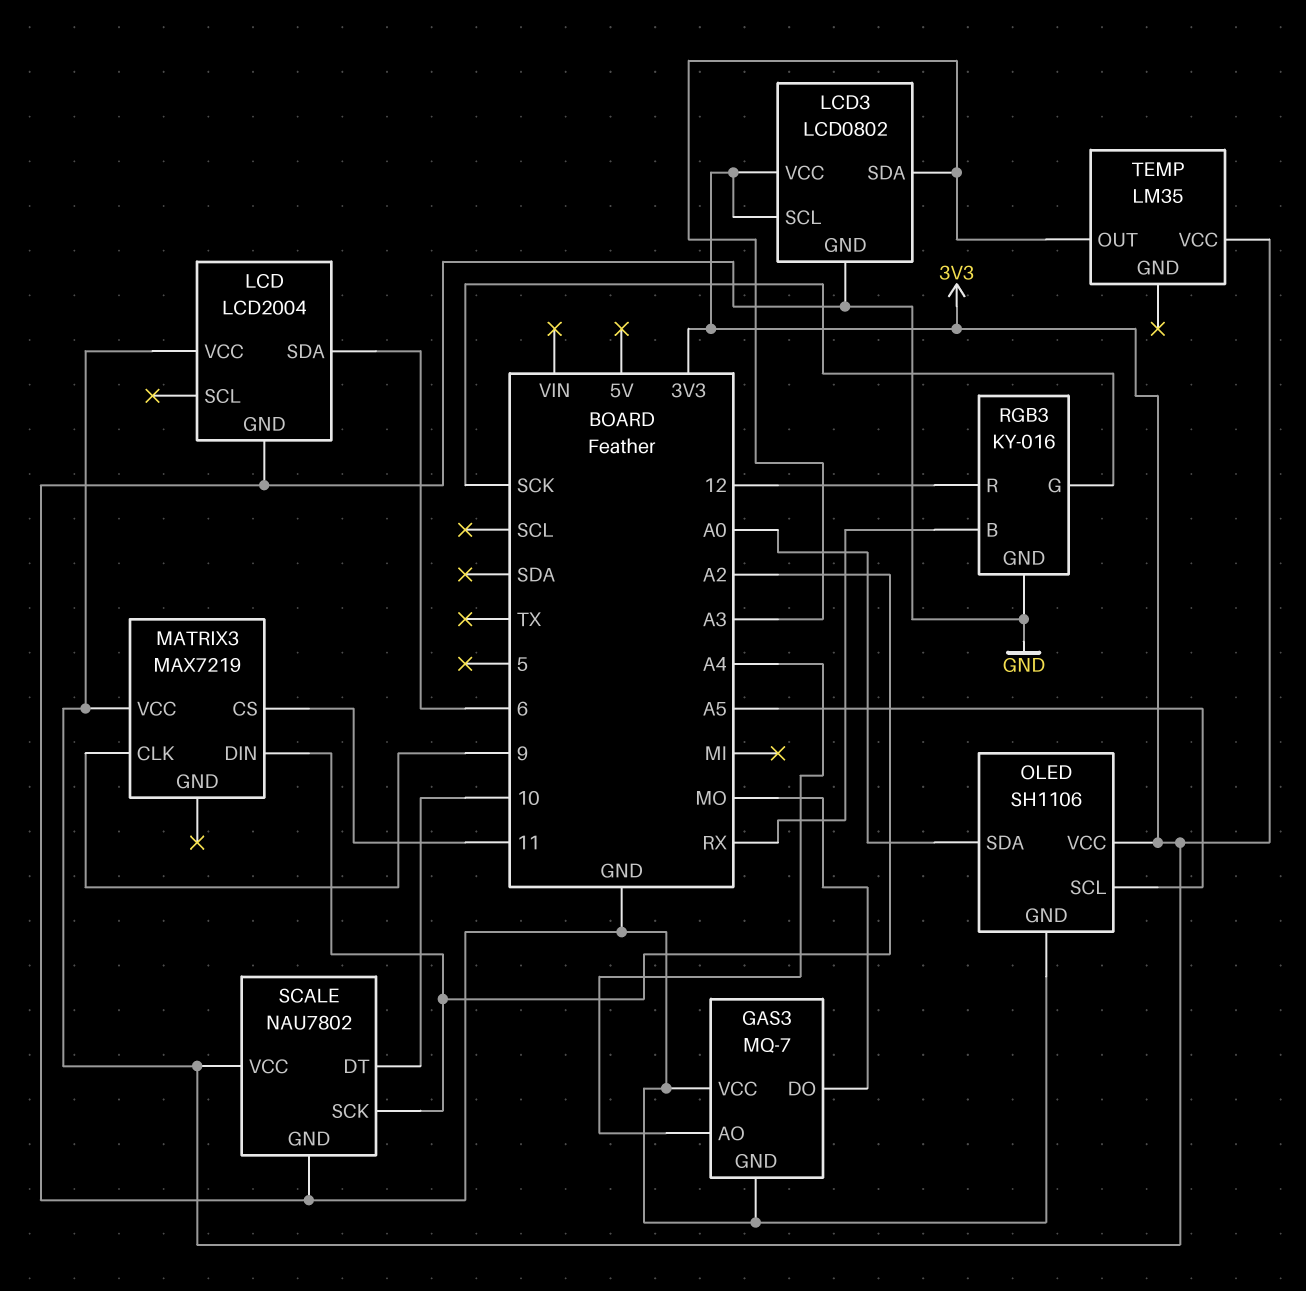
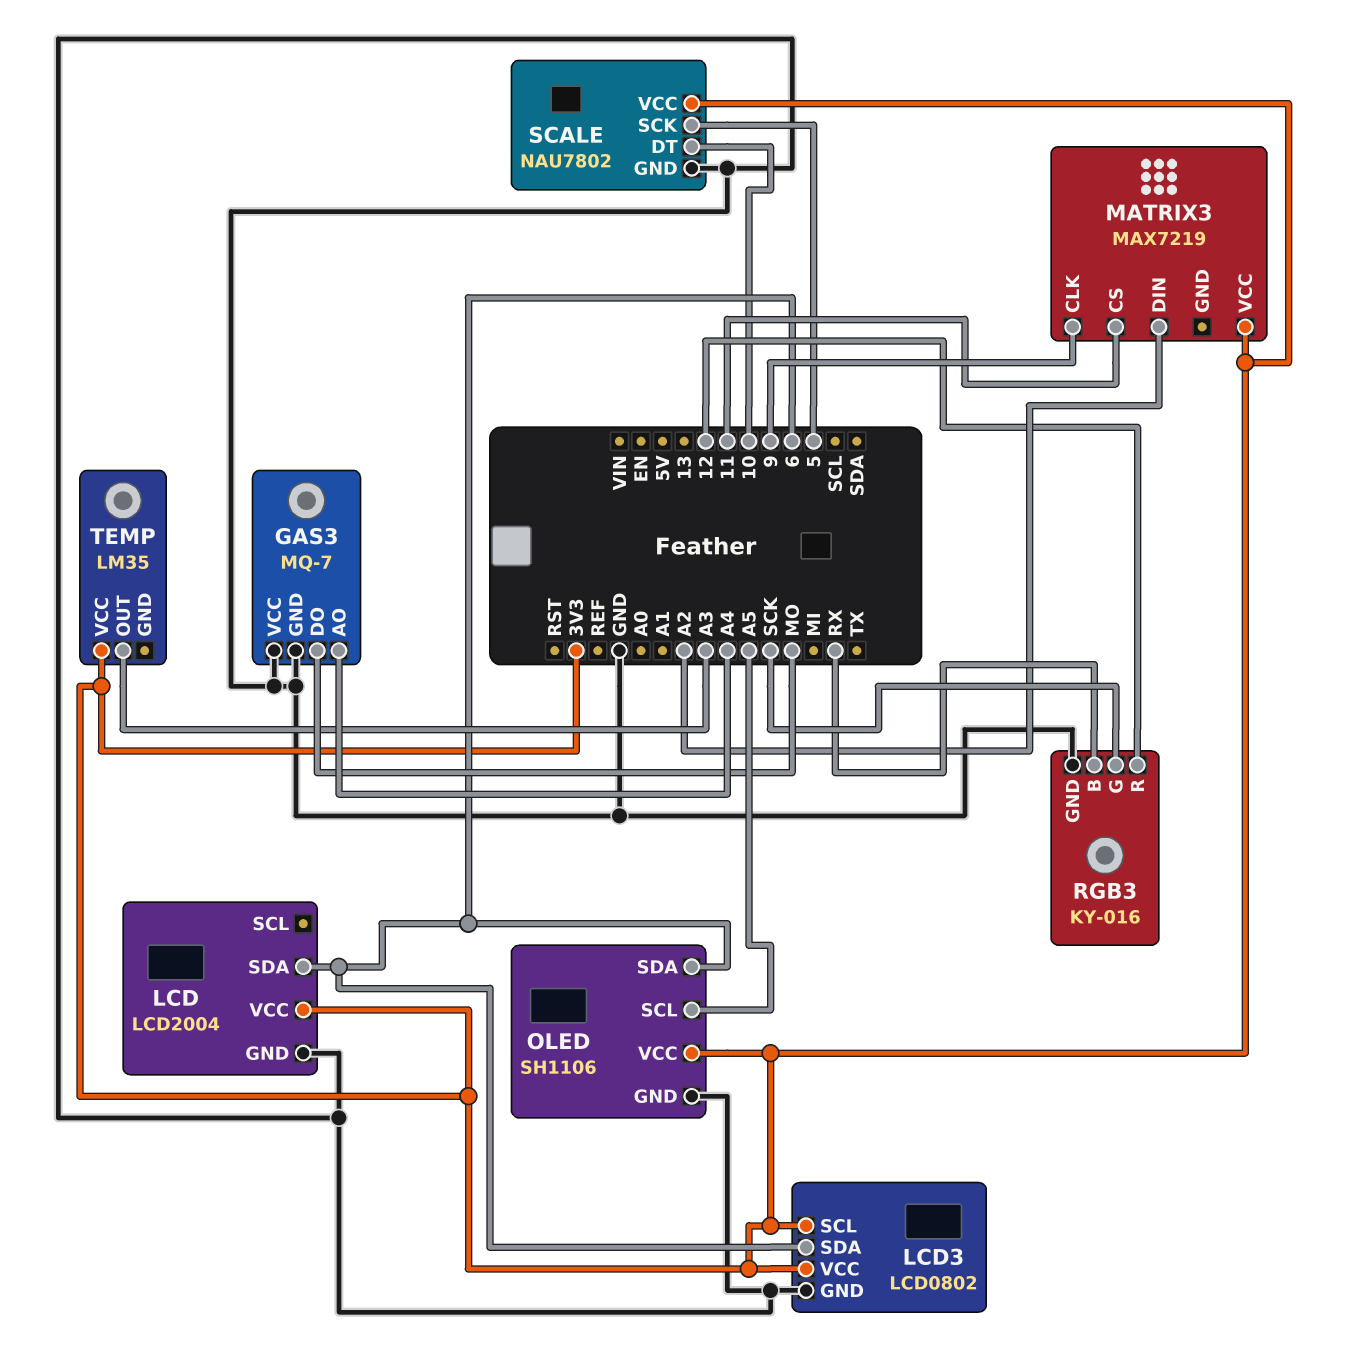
LCD3 pin SDA: A3 -> 6
OLED pin SDA: A0 -> 6
SCALE pin SCK: A2 -> 5

